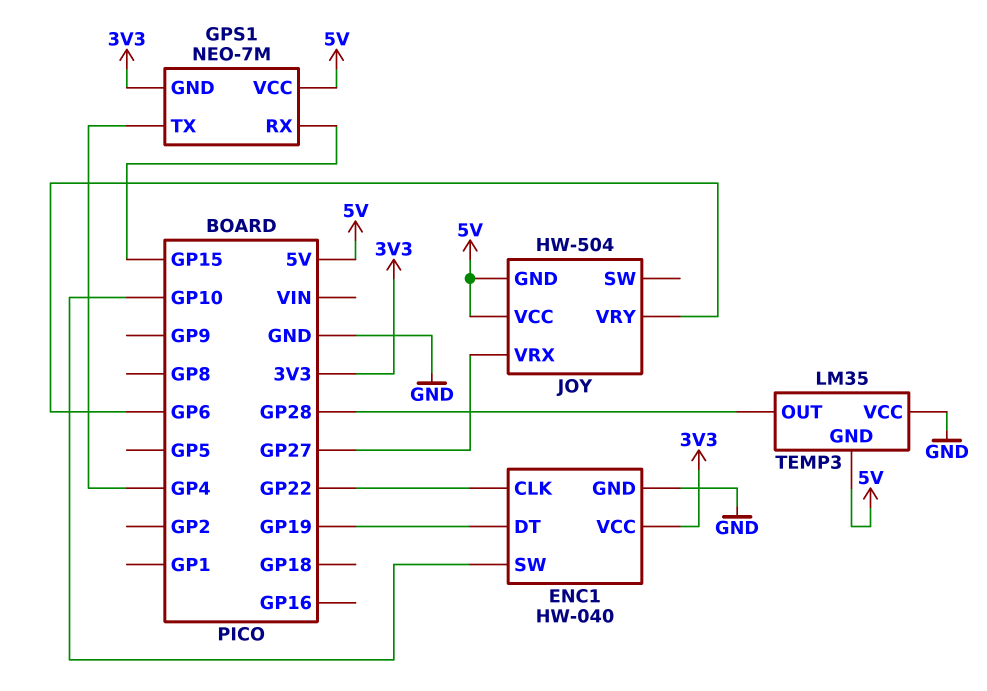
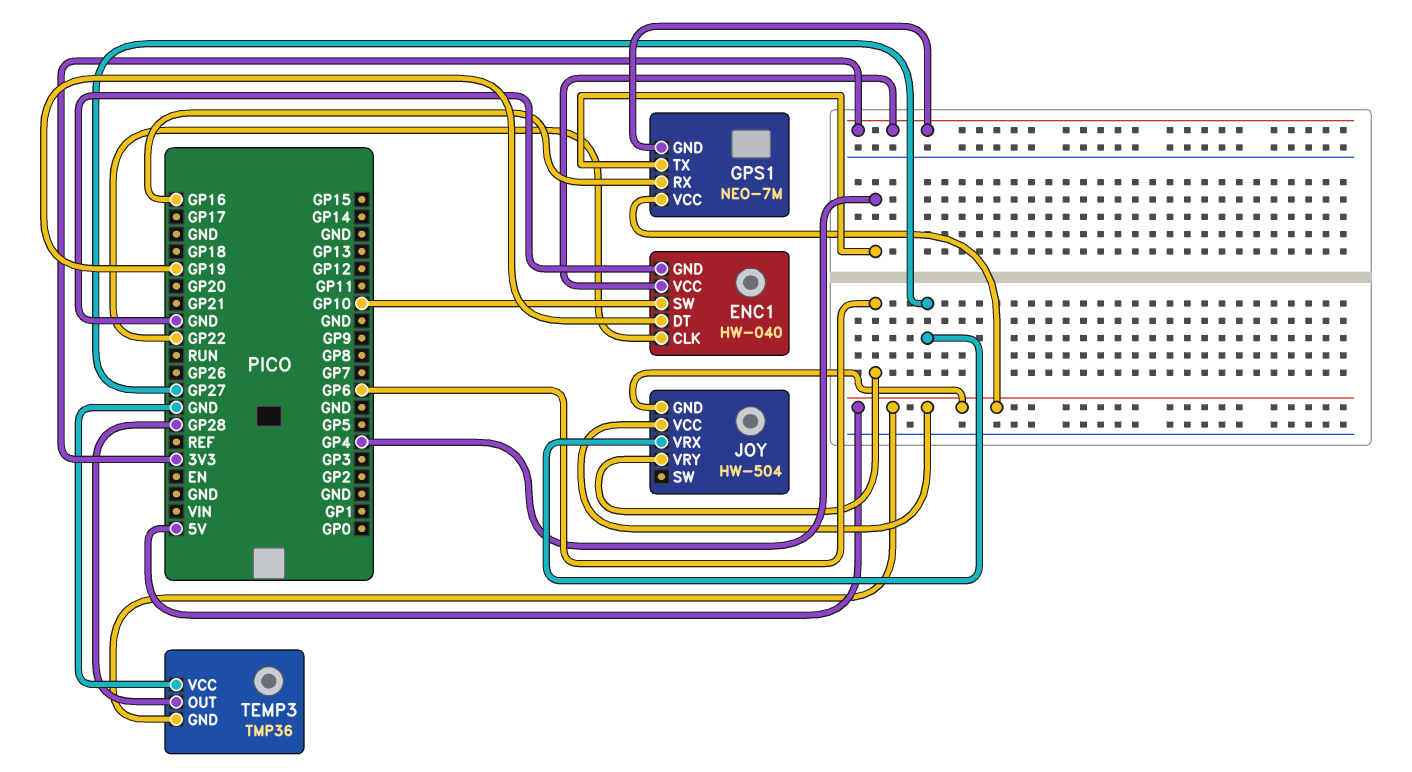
GPS1 pin RX: GP15 -> GP16
TEMP3: LM35 -> TMP36

